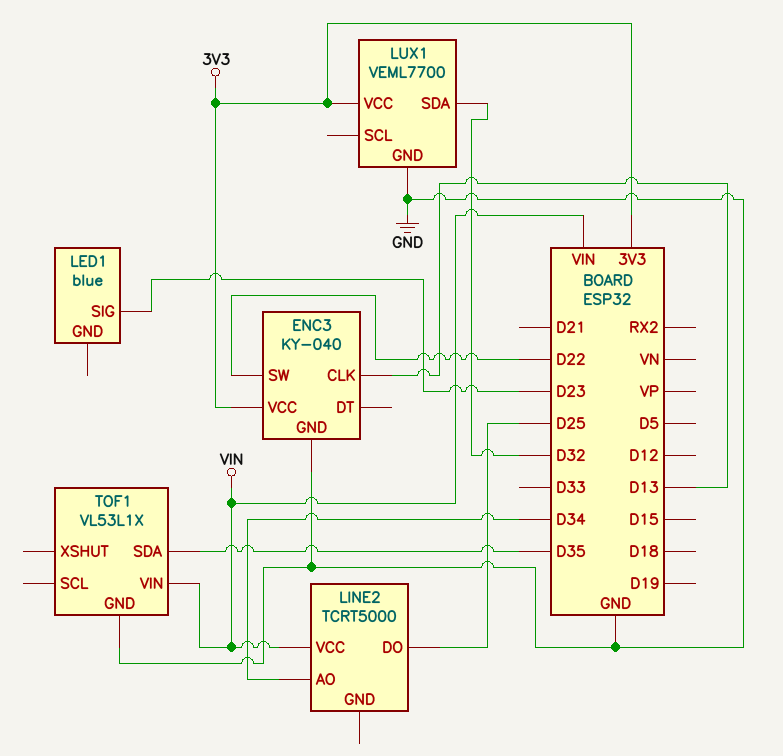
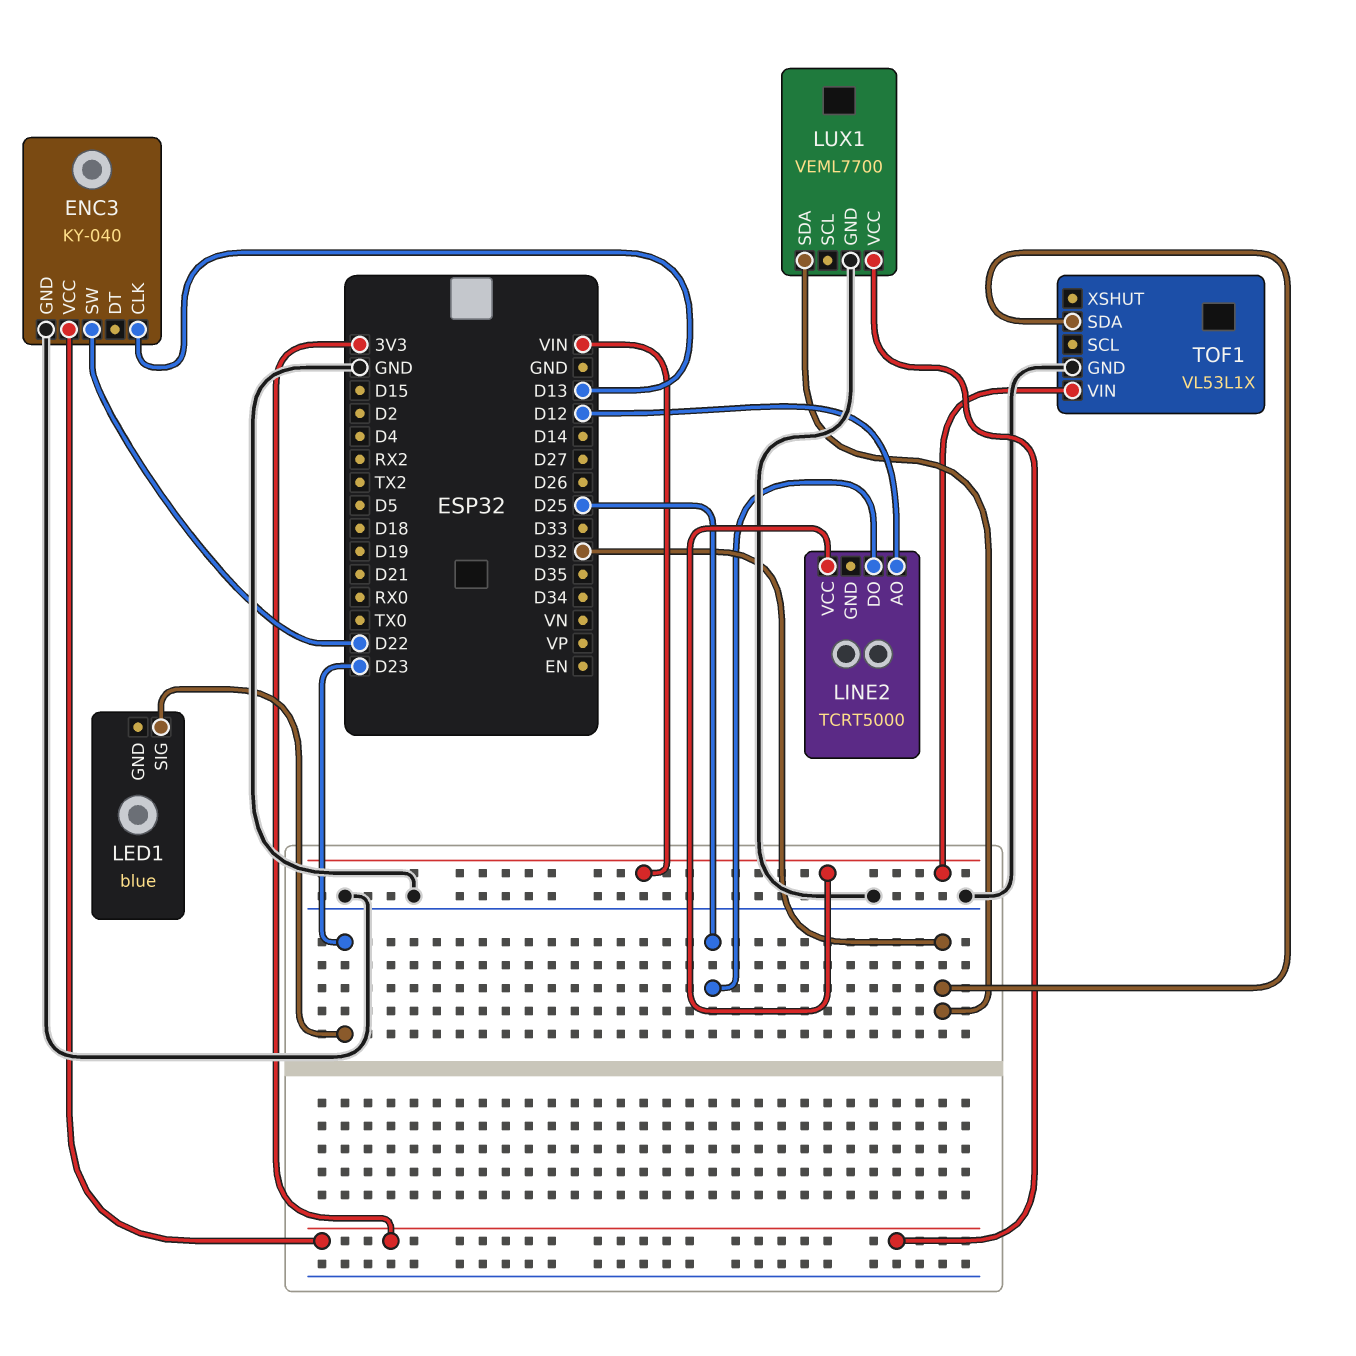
LINE2 pin AO: D34 -> D12
TOF1 pin SDA: D35 -> D32

